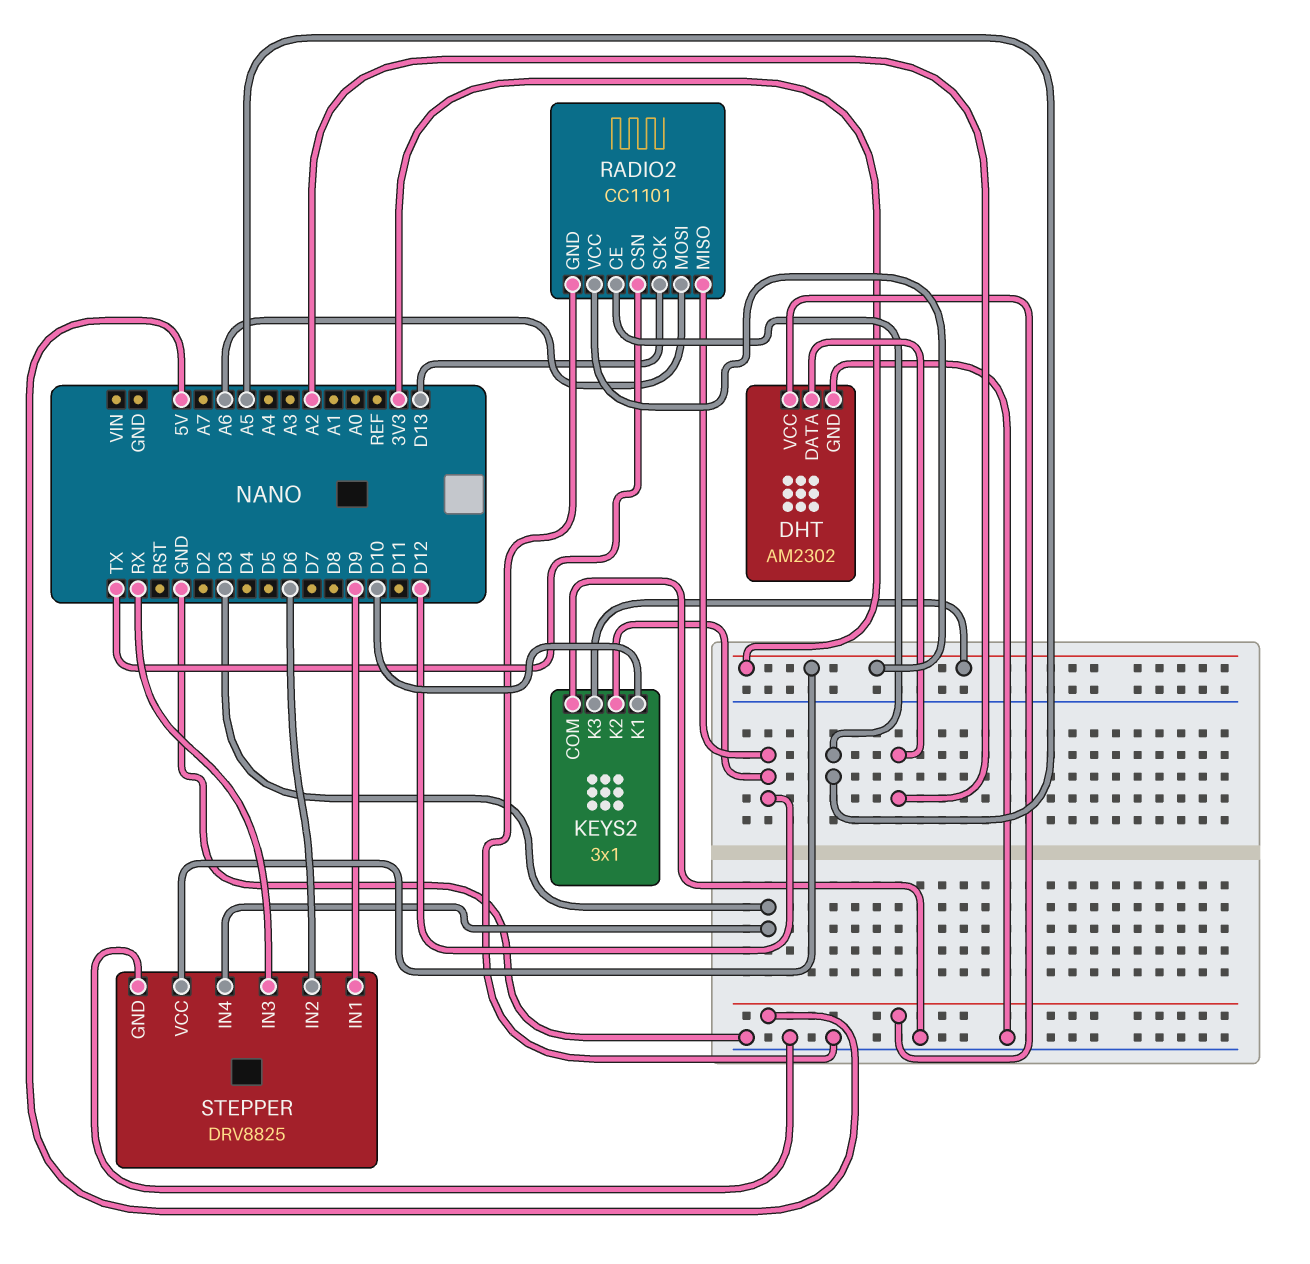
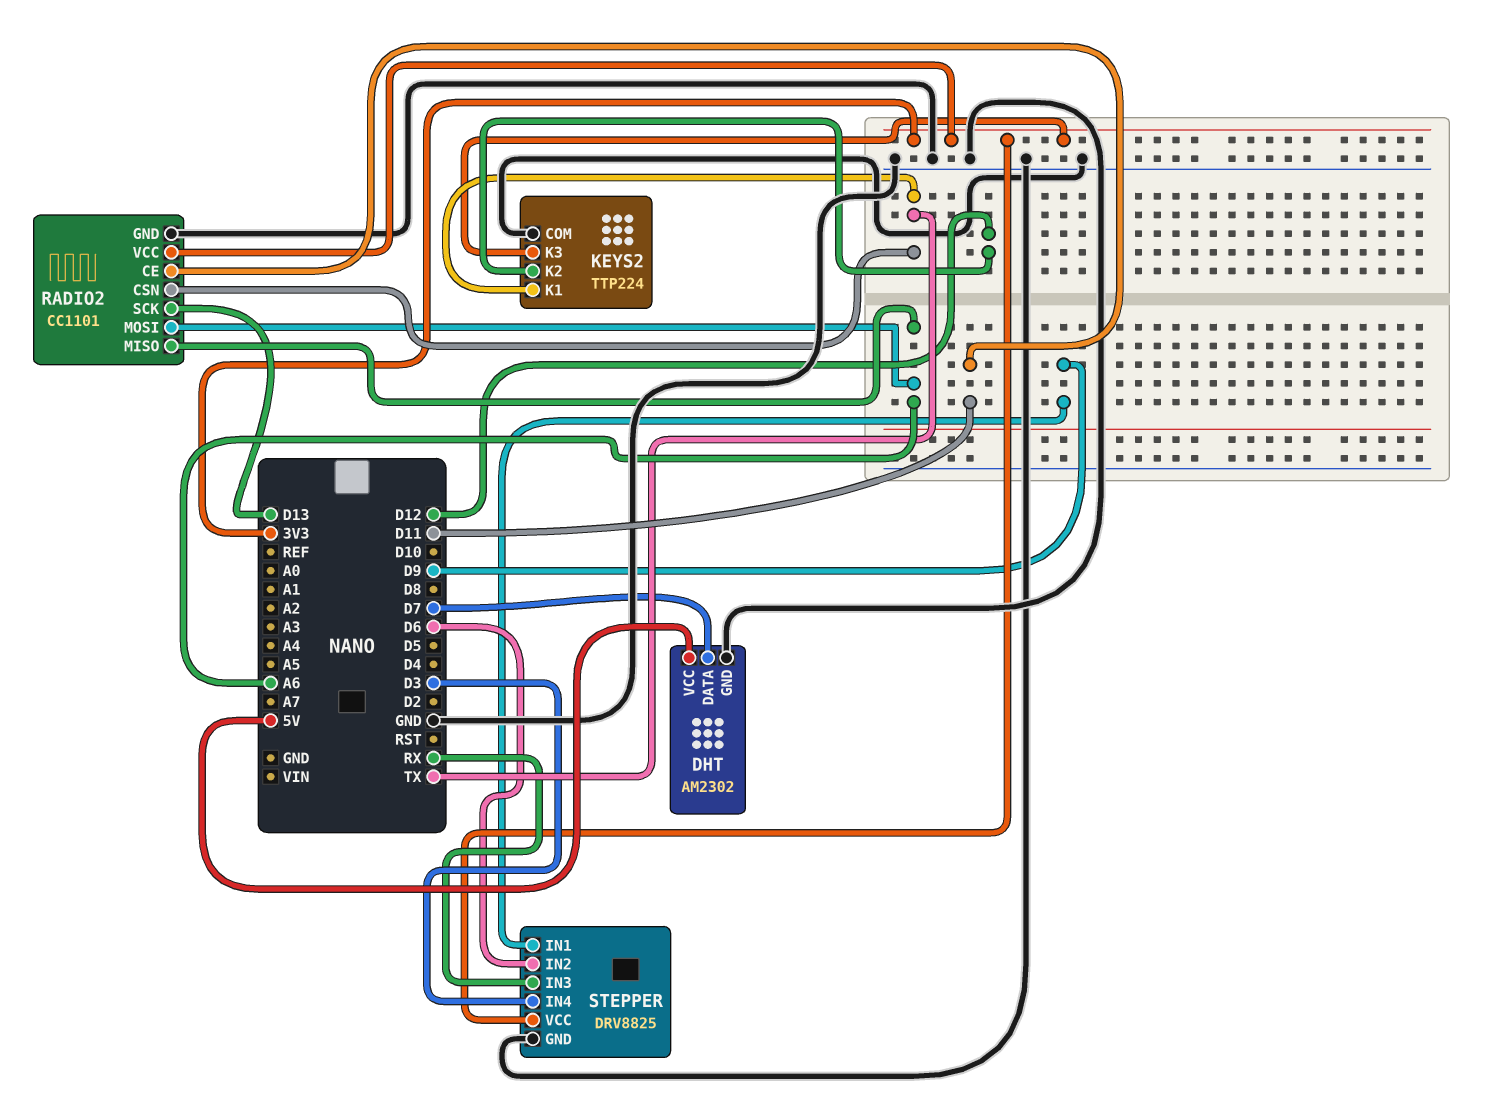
DHT pin DATA: A2 -> D7
KEYS2: 3x1 -> TTP224
KEYS2 pin K1: D10 -> TX
RADIO2 pin CE: A5 -> D11
RADIO2 pin MISO: D12 -> A6

